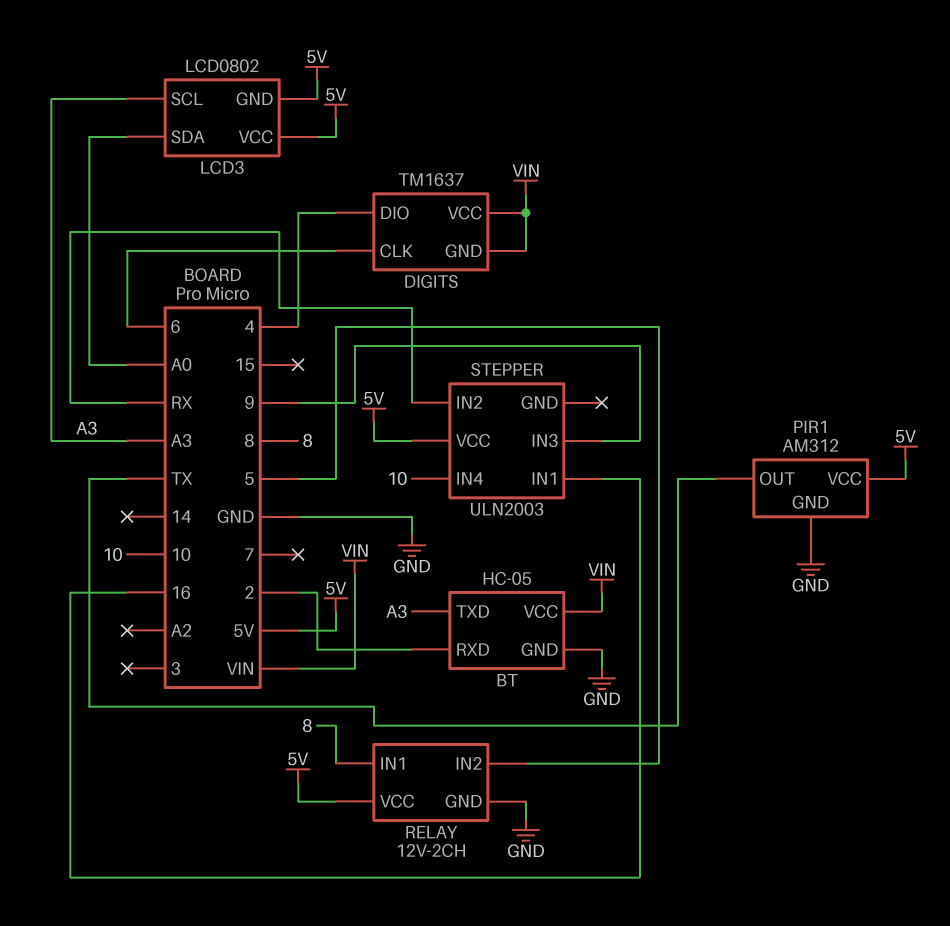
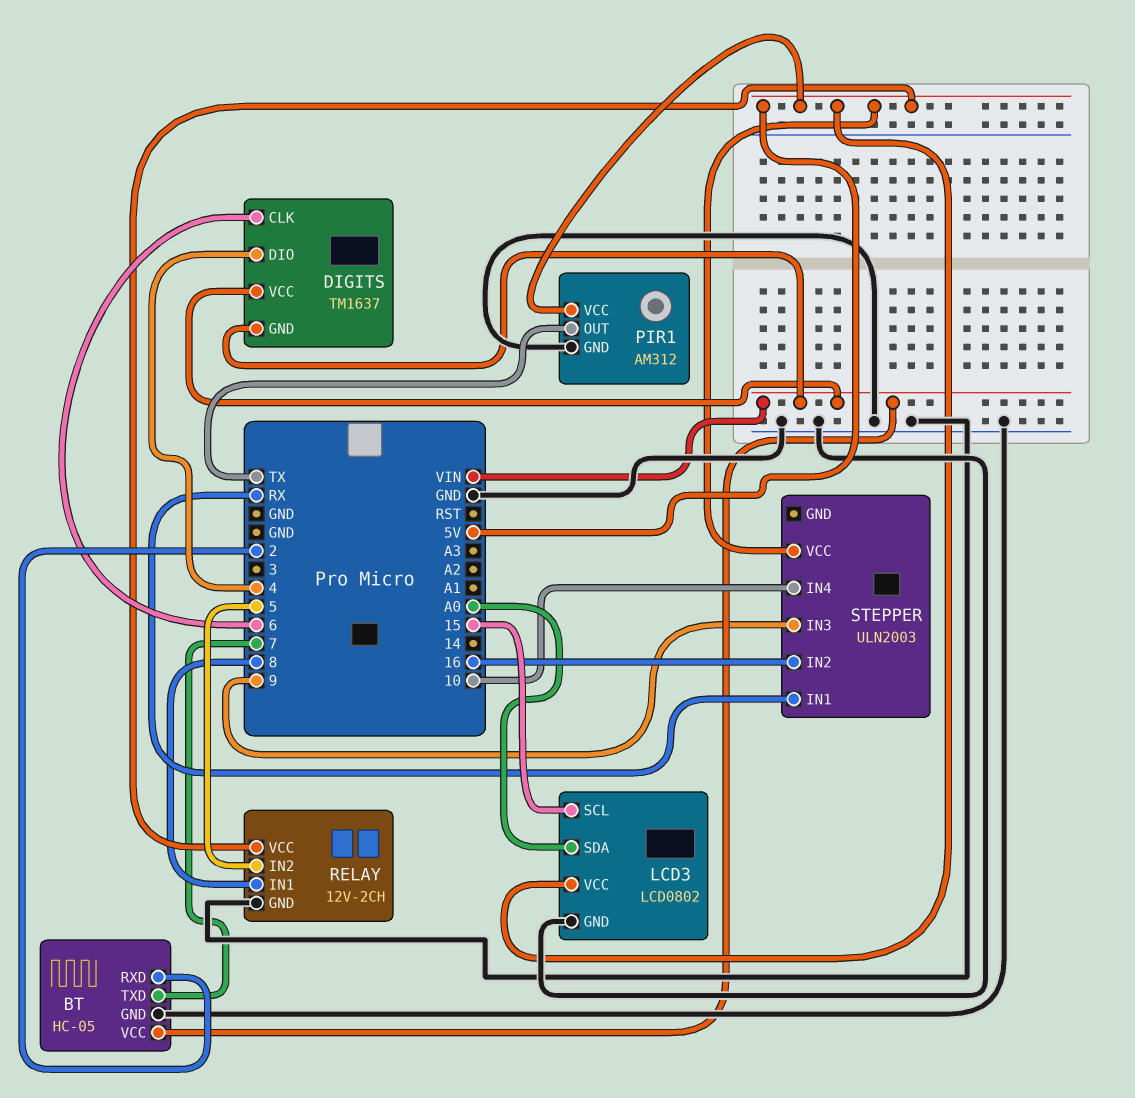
BT pin TXD: A3 -> 7
LCD3 pin GND: 5V -> GND
LCD3 pin SCL: A3 -> 15
STEPPER pin IN1: 16 -> RX
STEPPER pin IN2: RX -> 16

